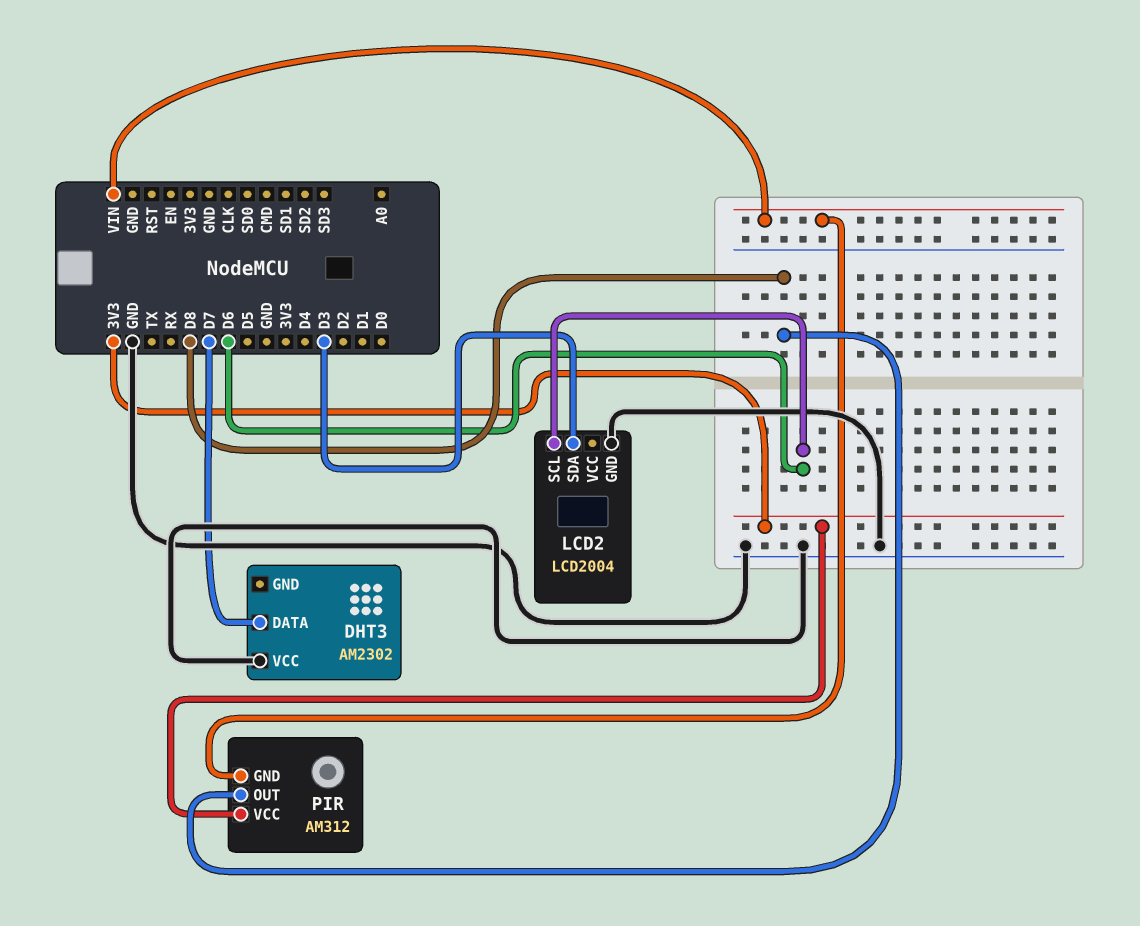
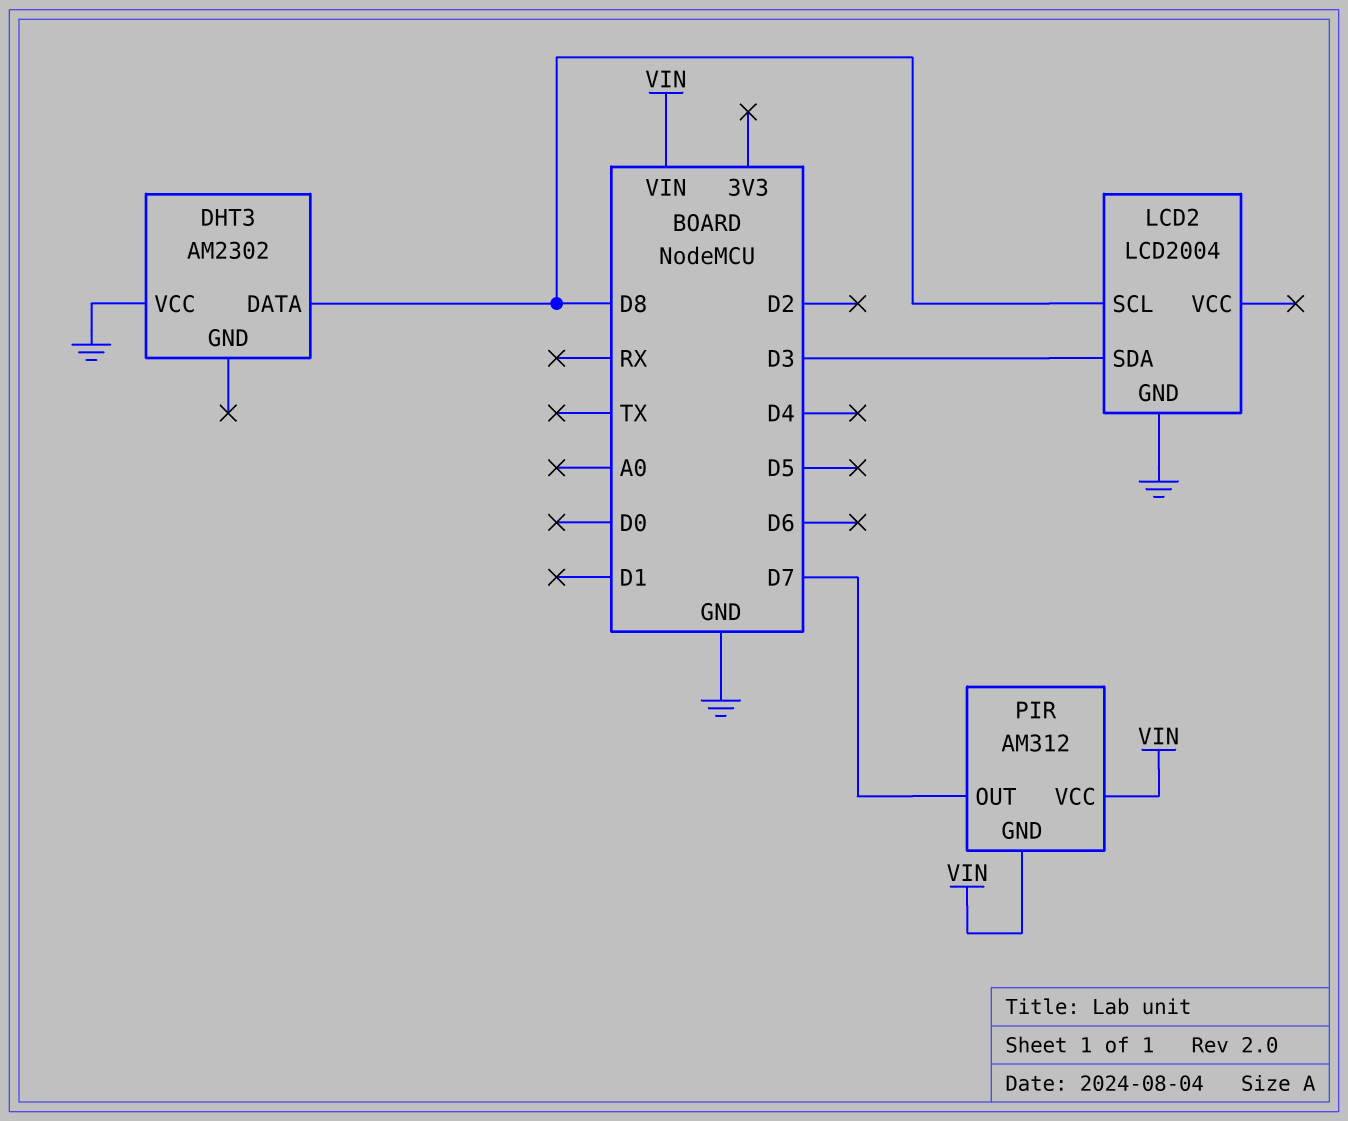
DHT3 pin DATA: D7 -> D8
LCD2 pin SCL: D6 -> D8
PIR pin OUT: D8 -> D7
PIR pin VCC: 3V3 -> VIN

